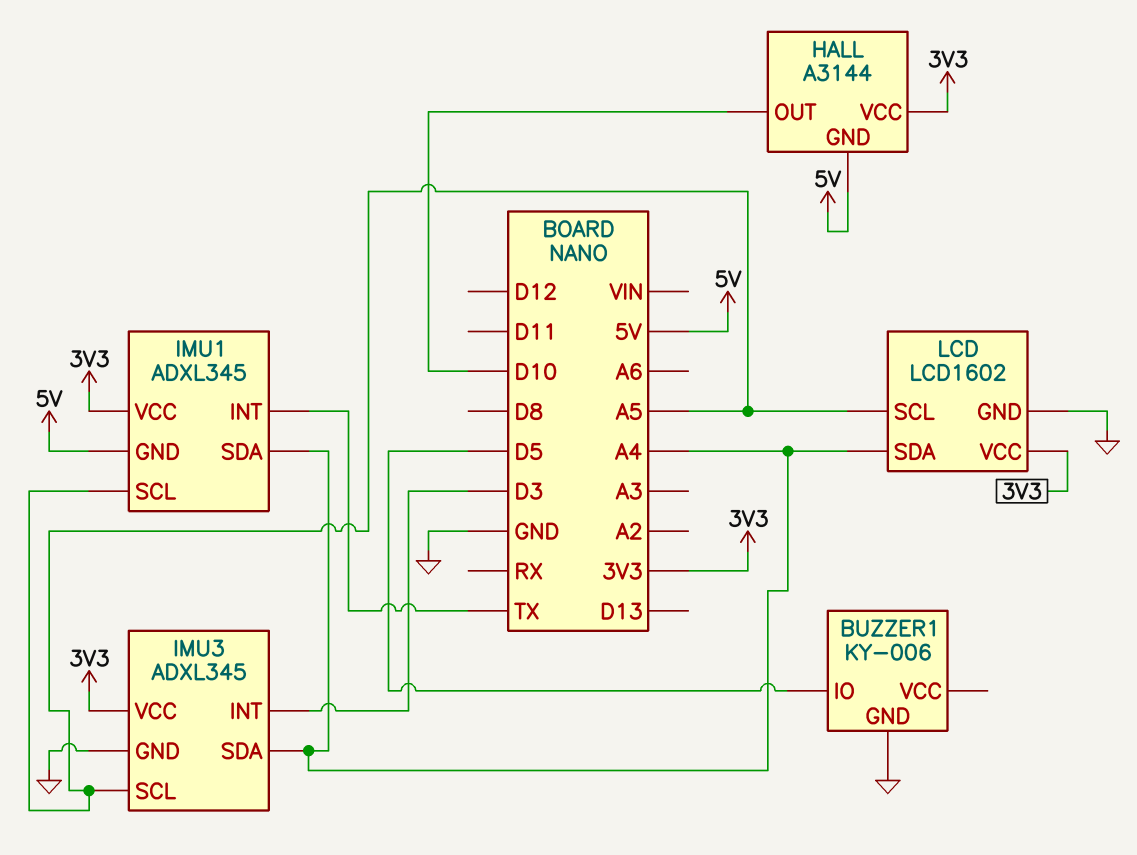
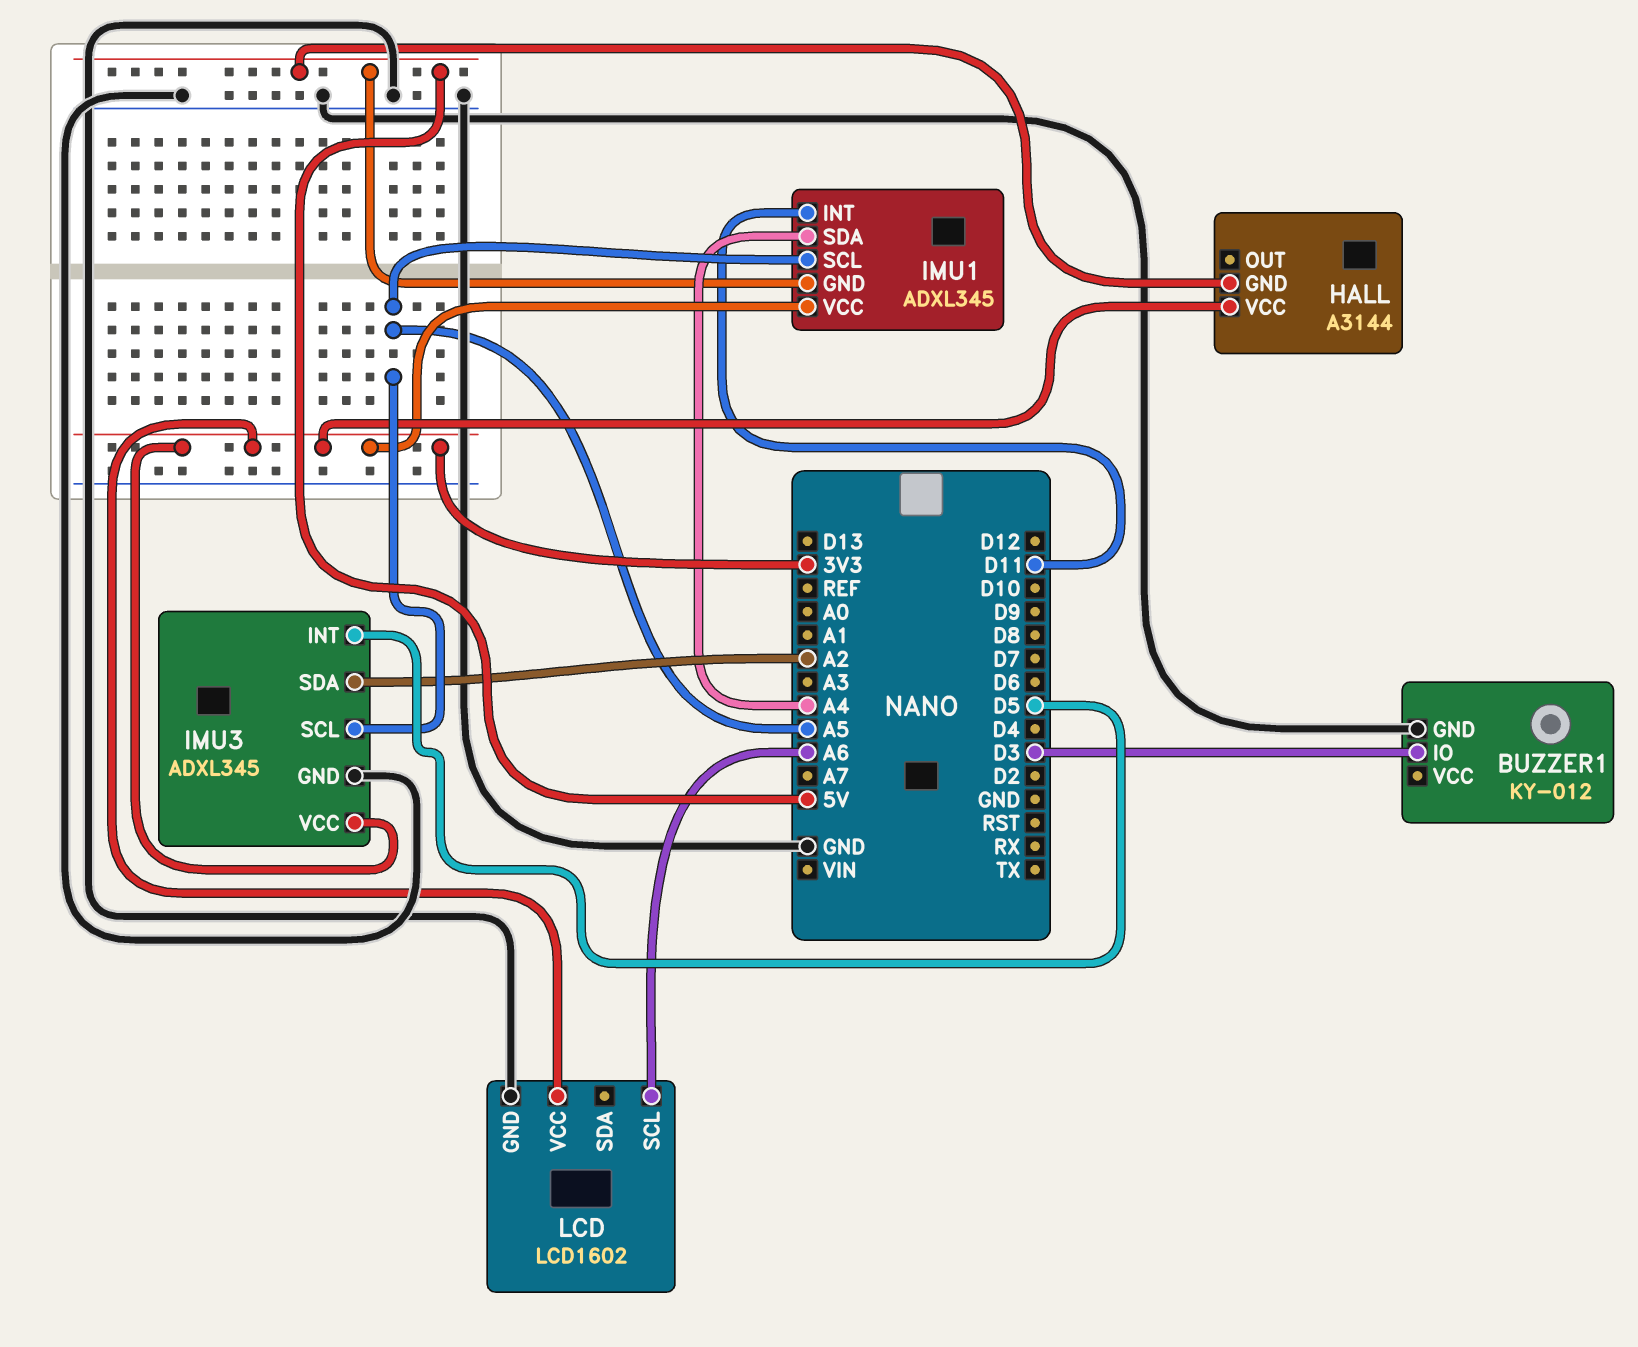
BUZZER1: KY-006 -> KY-012
BUZZER1 pin IO: D5 -> D3
HALL pin OUT: D10 -> none
IMU1 pin INT: TX -> D11
IMU3 pin INT: D3 -> D5
IMU3 pin SDA: A4 -> A2
LCD pin SCL: A5 -> A6
LCD pin SDA: A4 -> none

